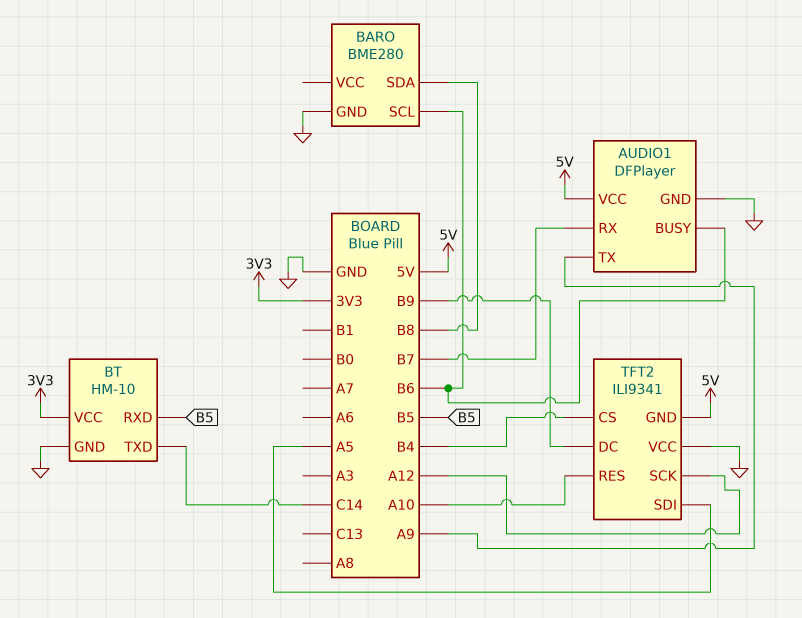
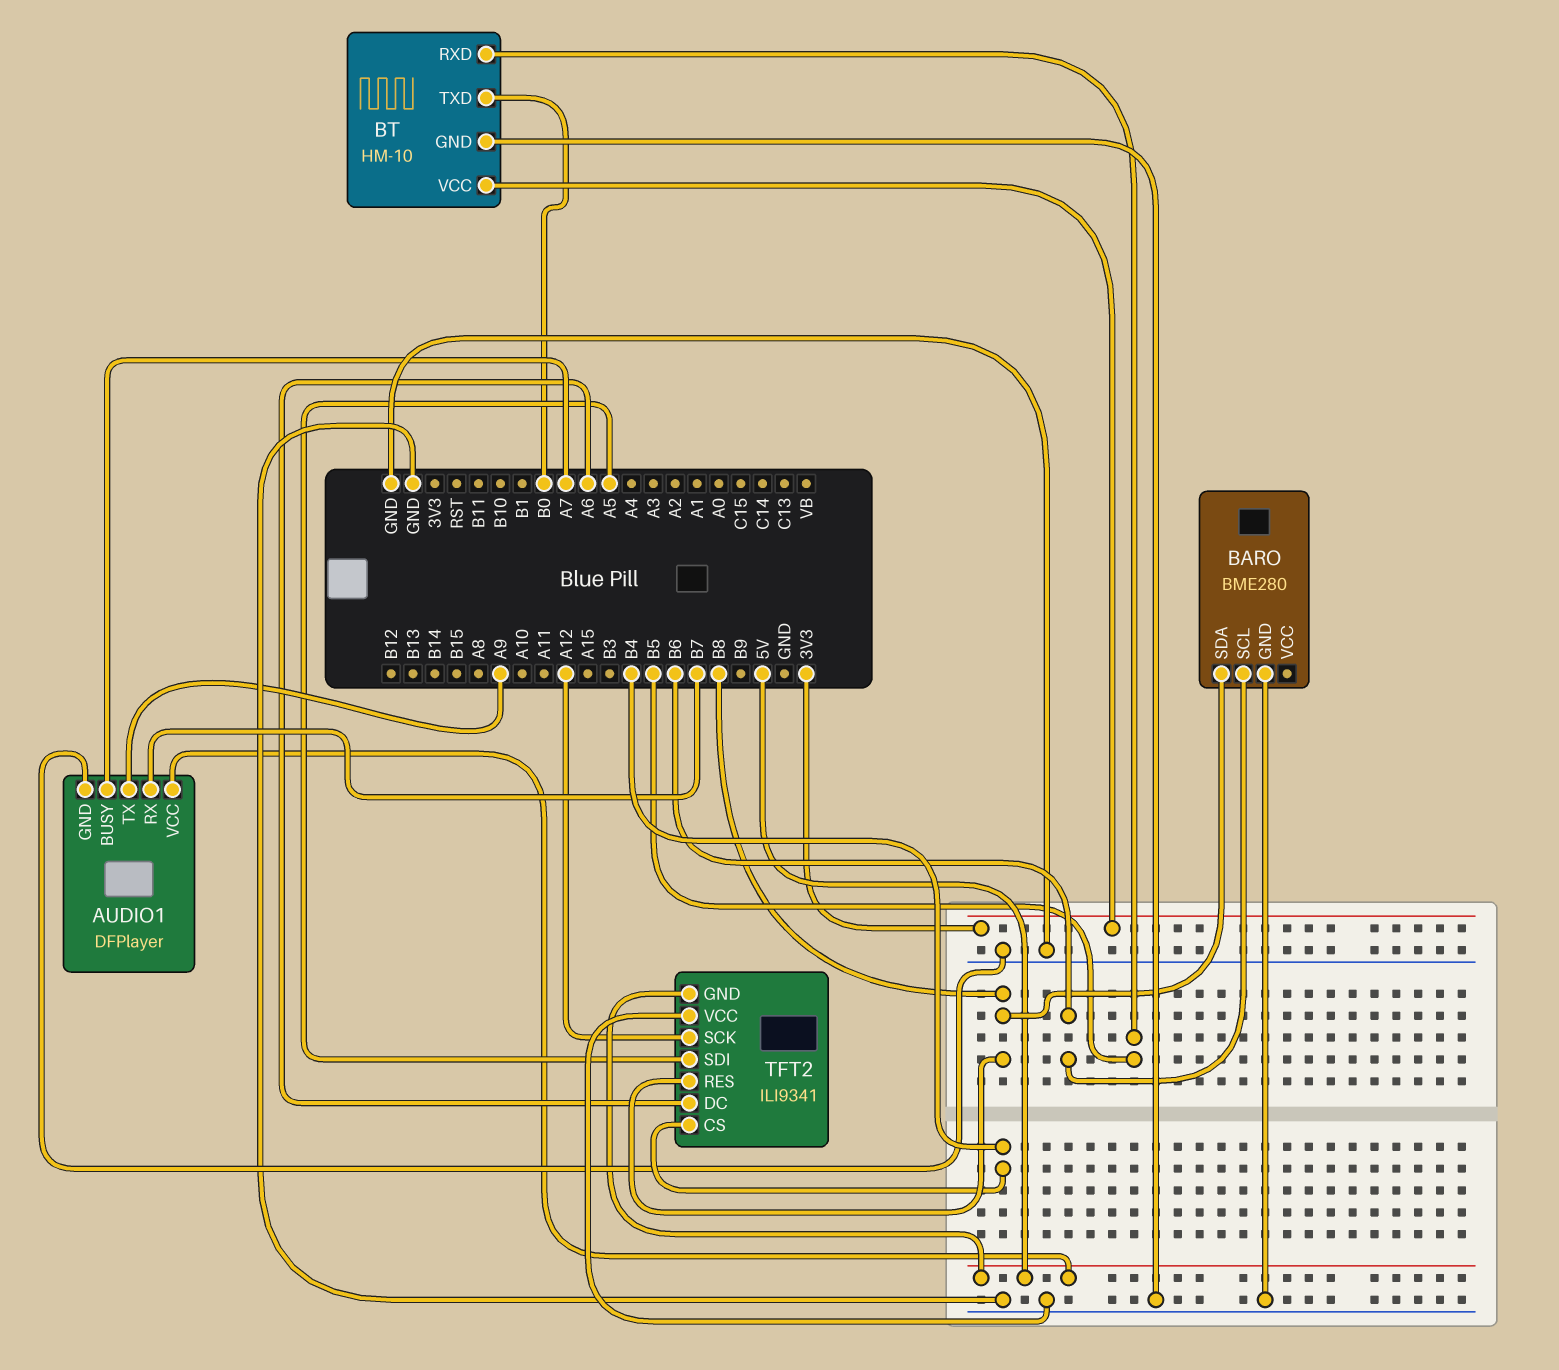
AUDIO1 pin BUSY: B6 -> A7
BT pin TXD: C14 -> B0
TFT2 pin DC: B9 -> A6
TFT2 pin RES: A10 -> B8

